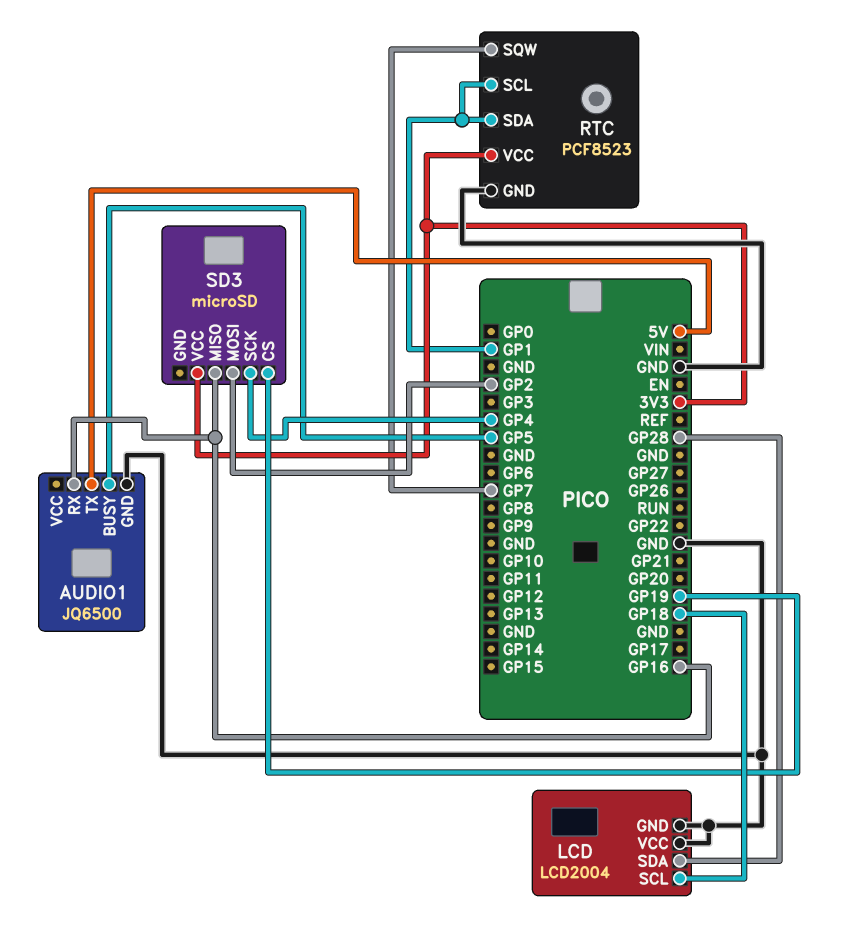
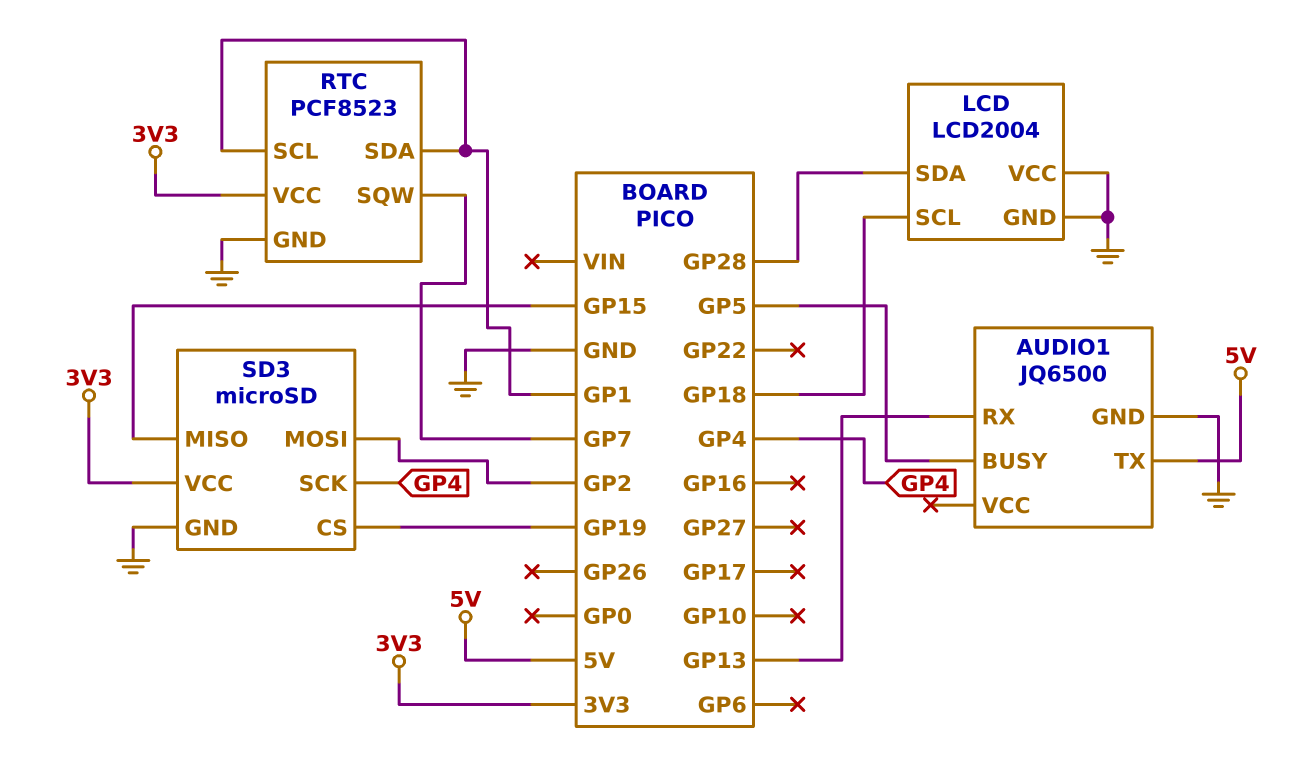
AUDIO1 pin RX: GP16 -> GP13
SD3 pin GND: none -> GND
SD3 pin MISO: GP16 -> GP15

